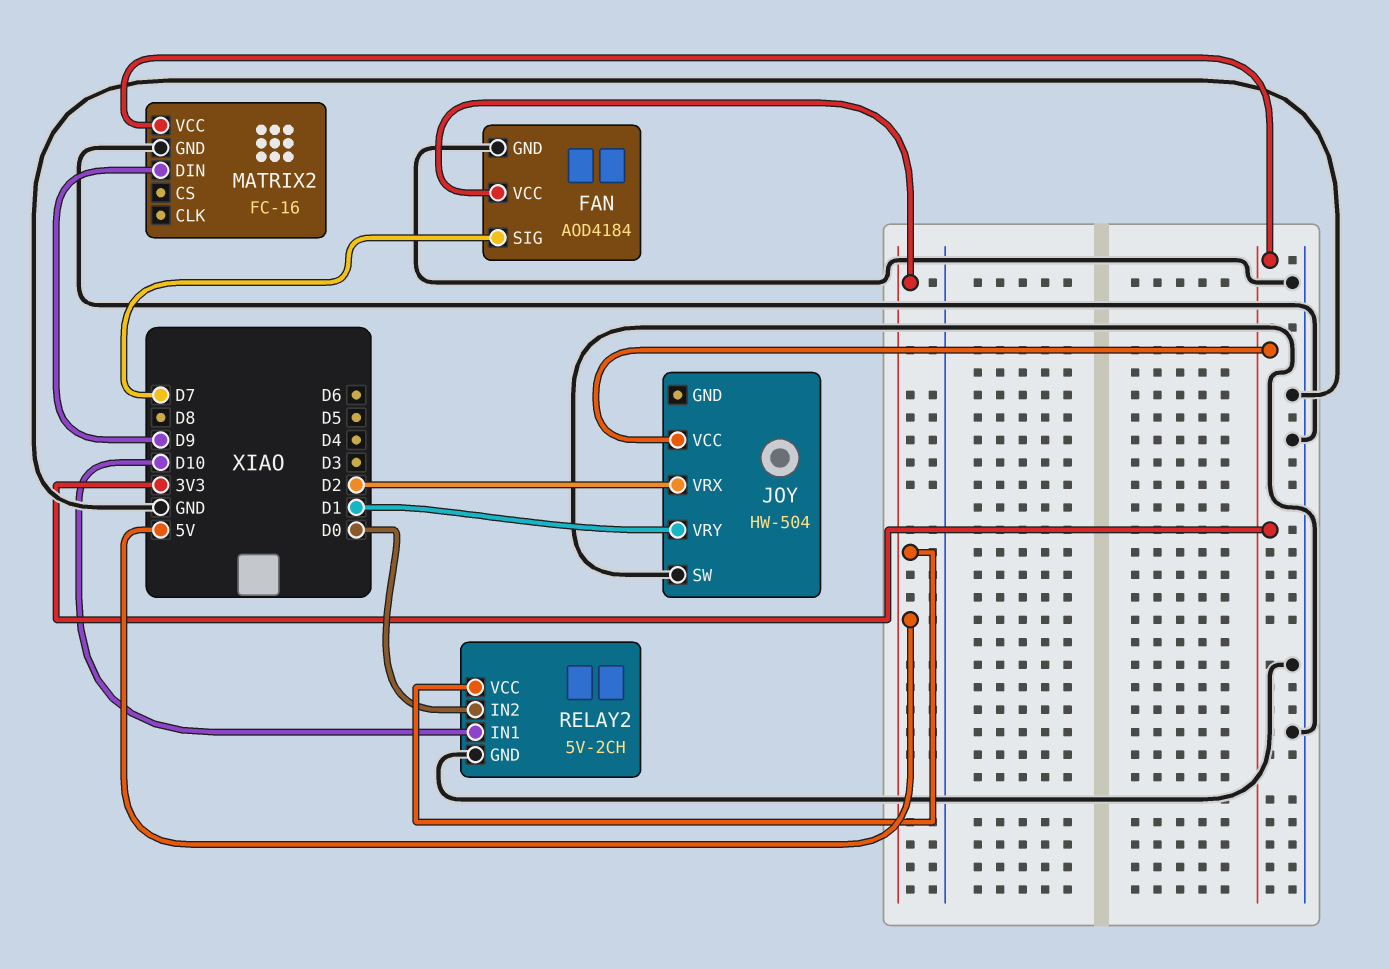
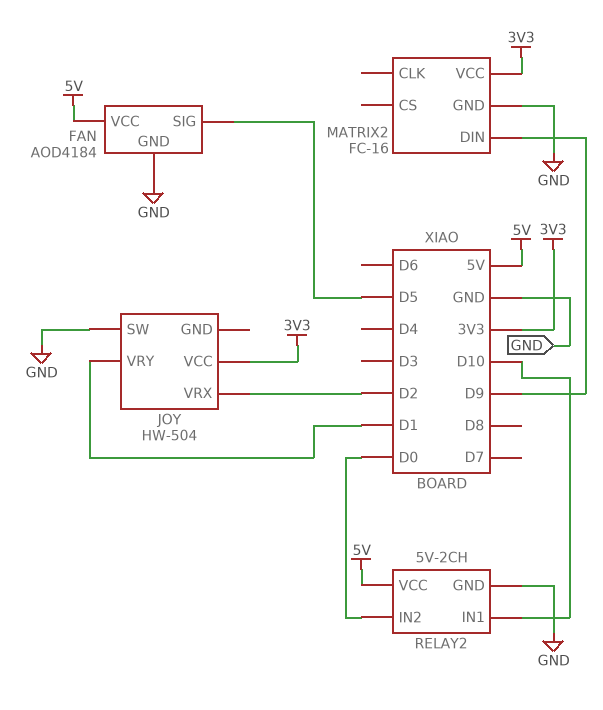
FAN pin SIG: D7 -> D5

